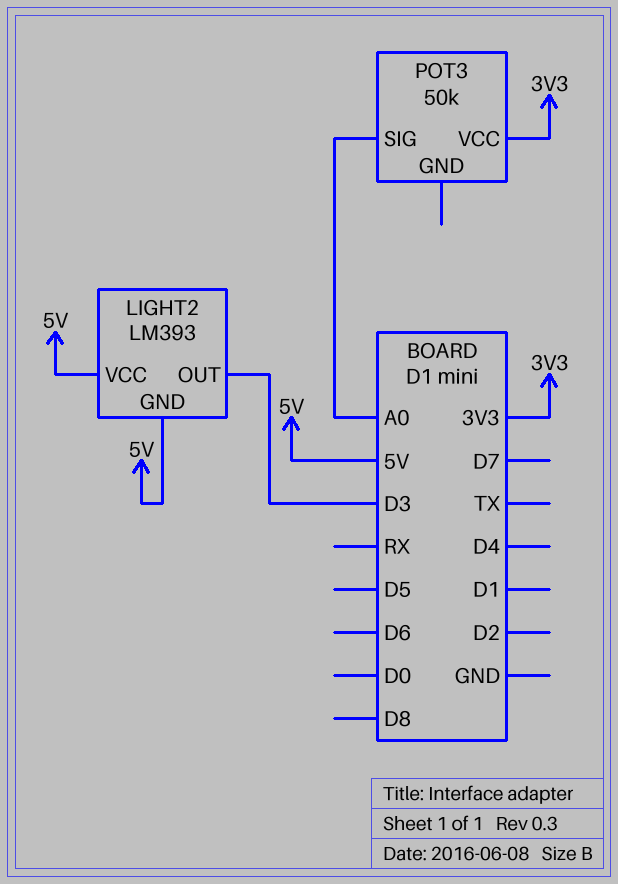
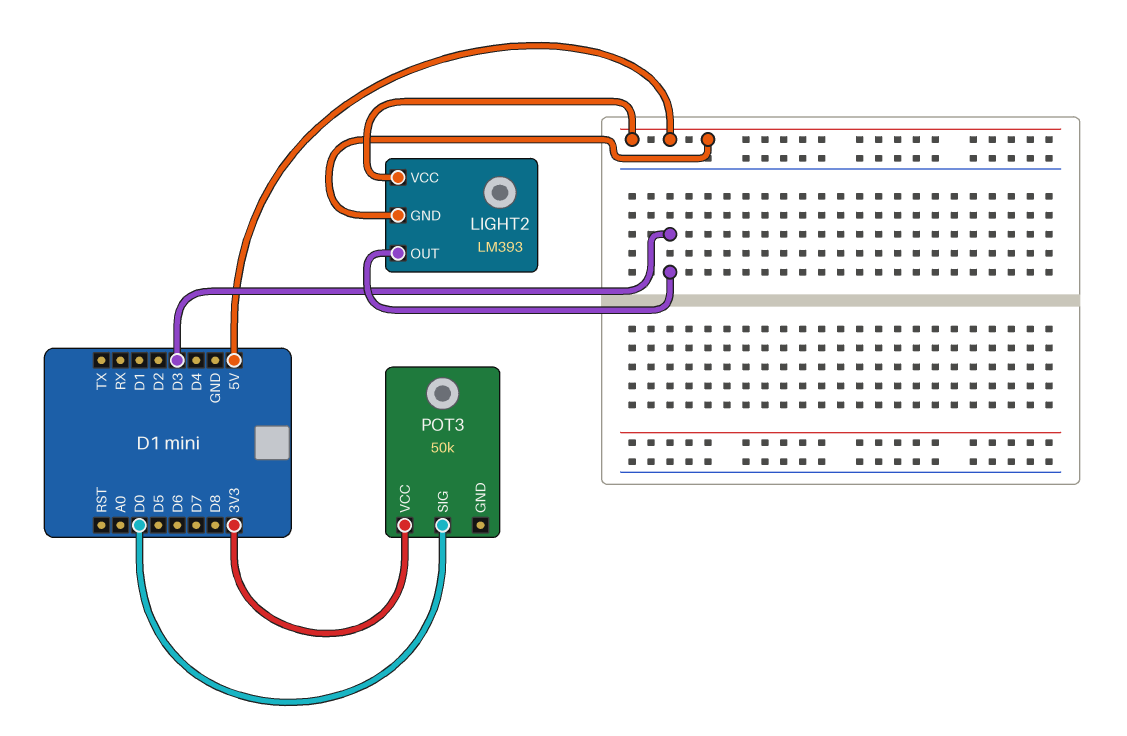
POT3 pin SIG: A0 -> D0

